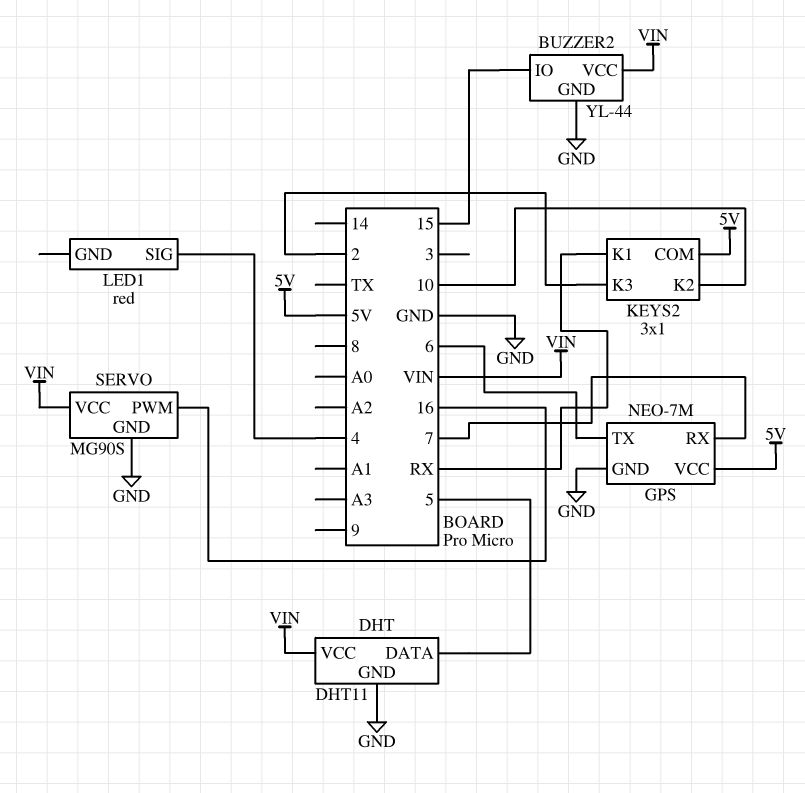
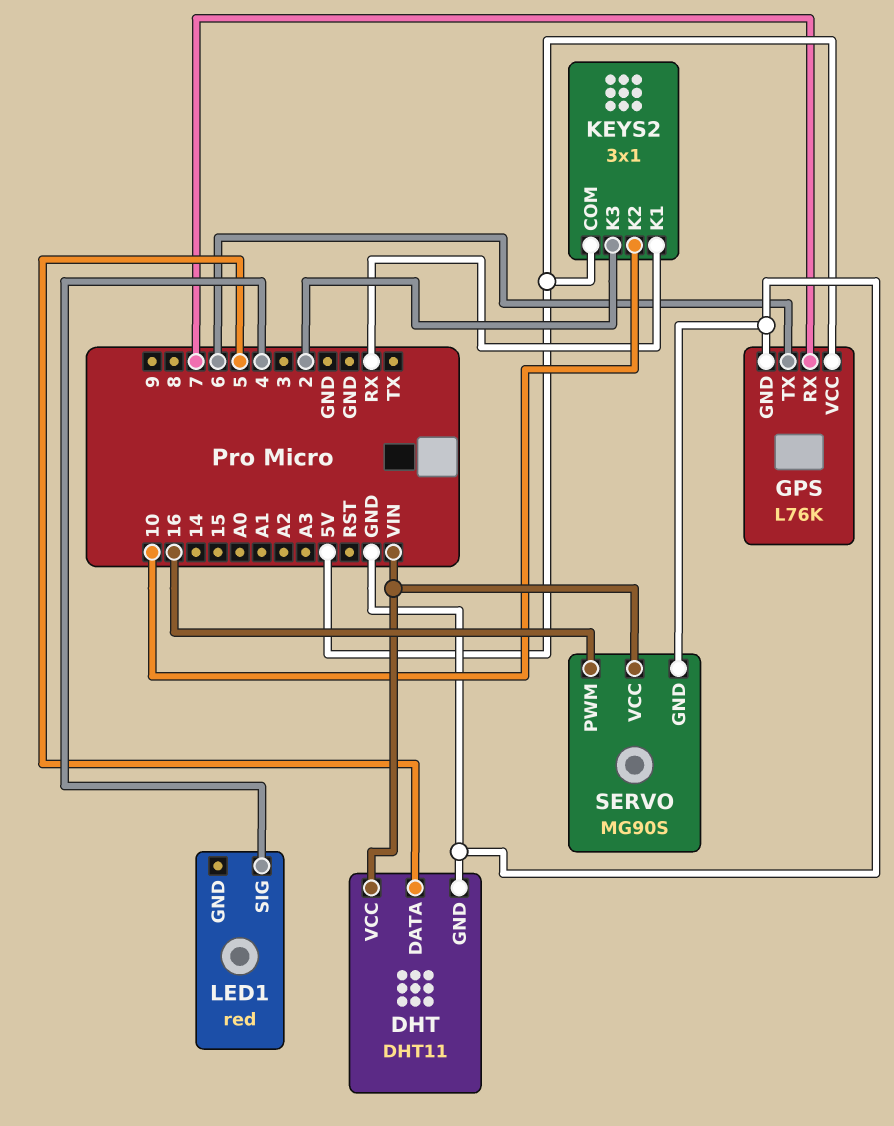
BUZZER2: YL-44 -> none
BUZZER2 pin GND: GND -> none
BUZZER2 pin IO: 15 -> none
BUZZER2 pin VCC: VIN -> none
GPS: NEO-7M -> L76K

